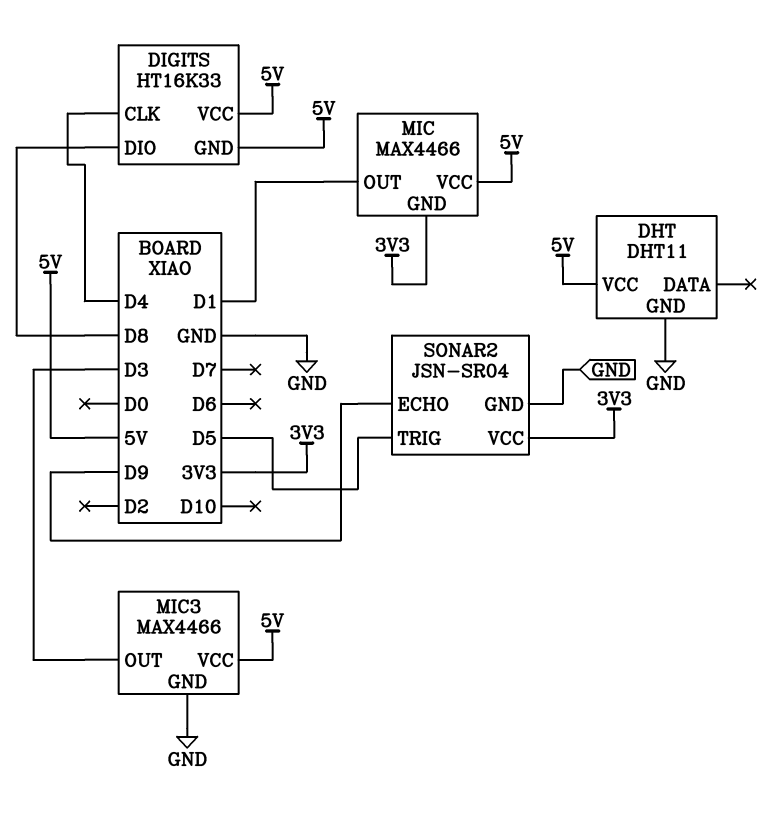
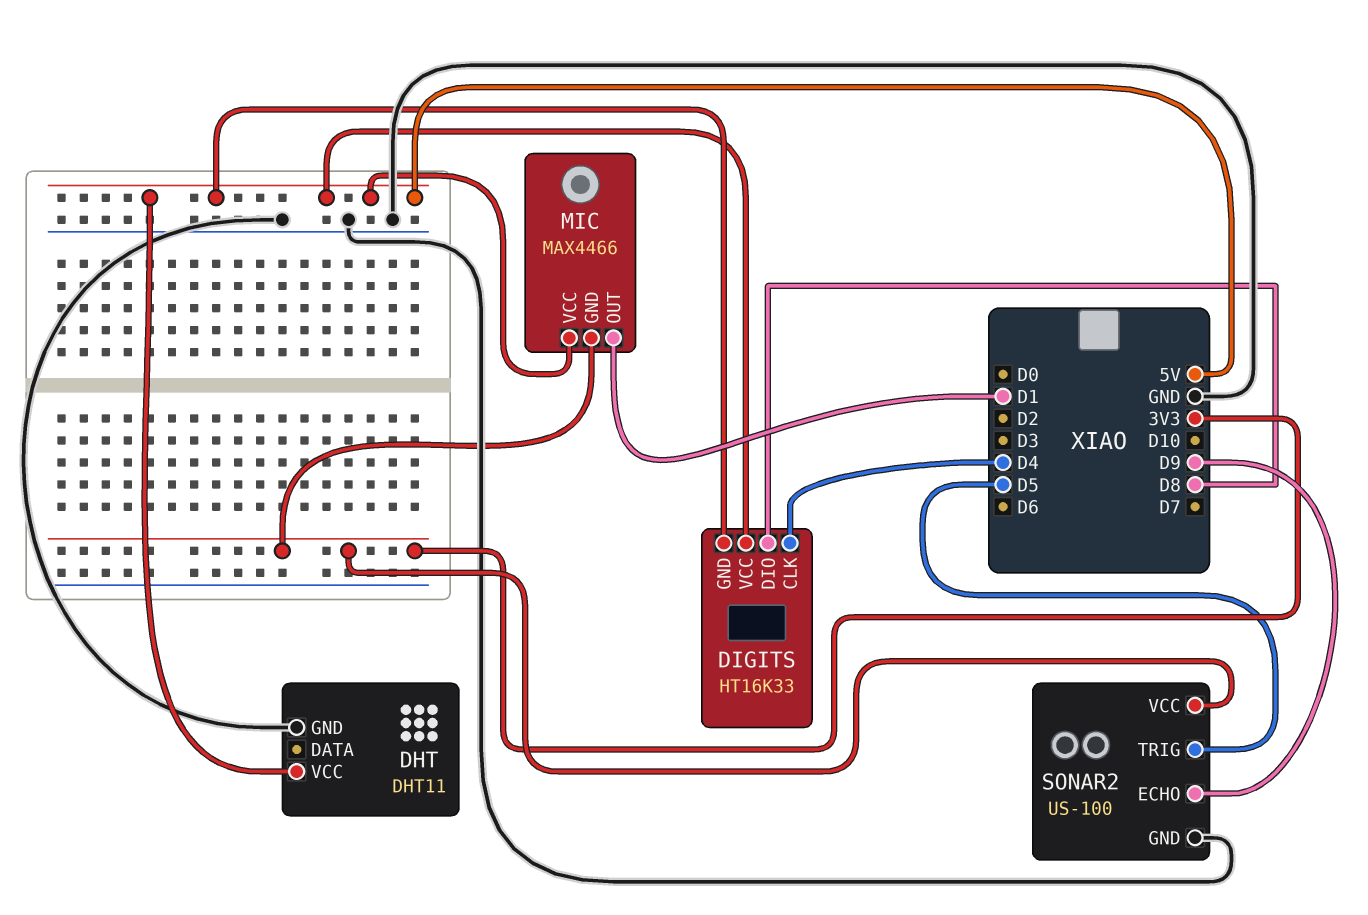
MIC3: MAX4466 -> none
MIC3 pin GND: GND -> none
MIC3 pin OUT: D3 -> none
MIC3 pin VCC: 5V -> none
SONAR2: JSN-SR04 -> US-100

